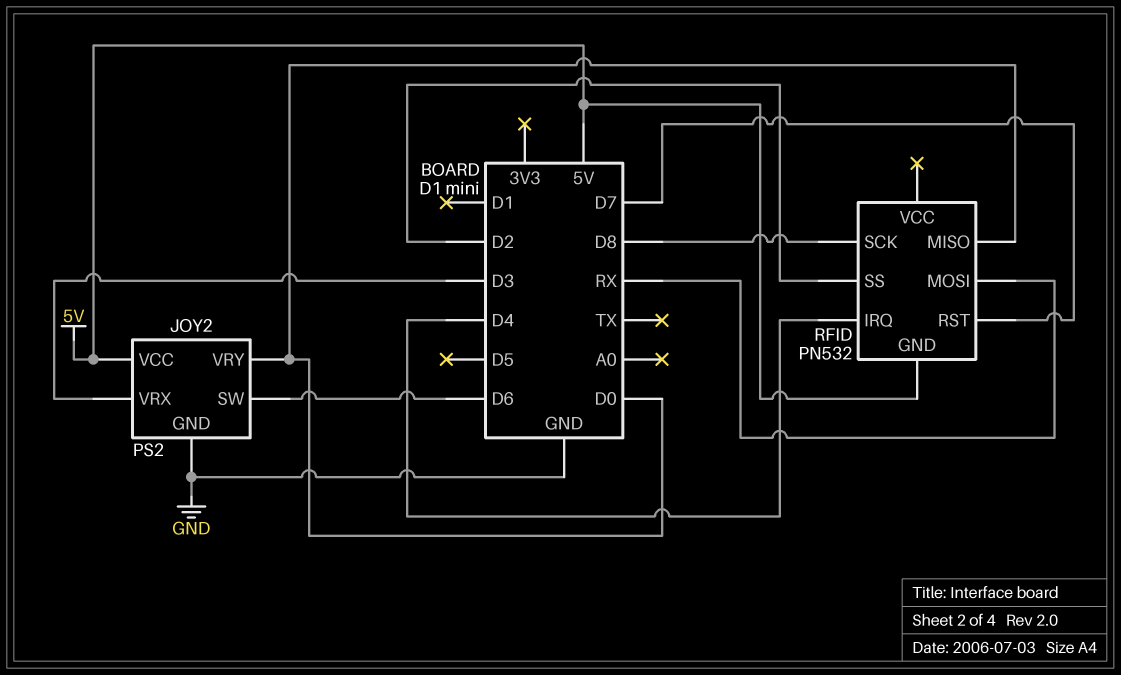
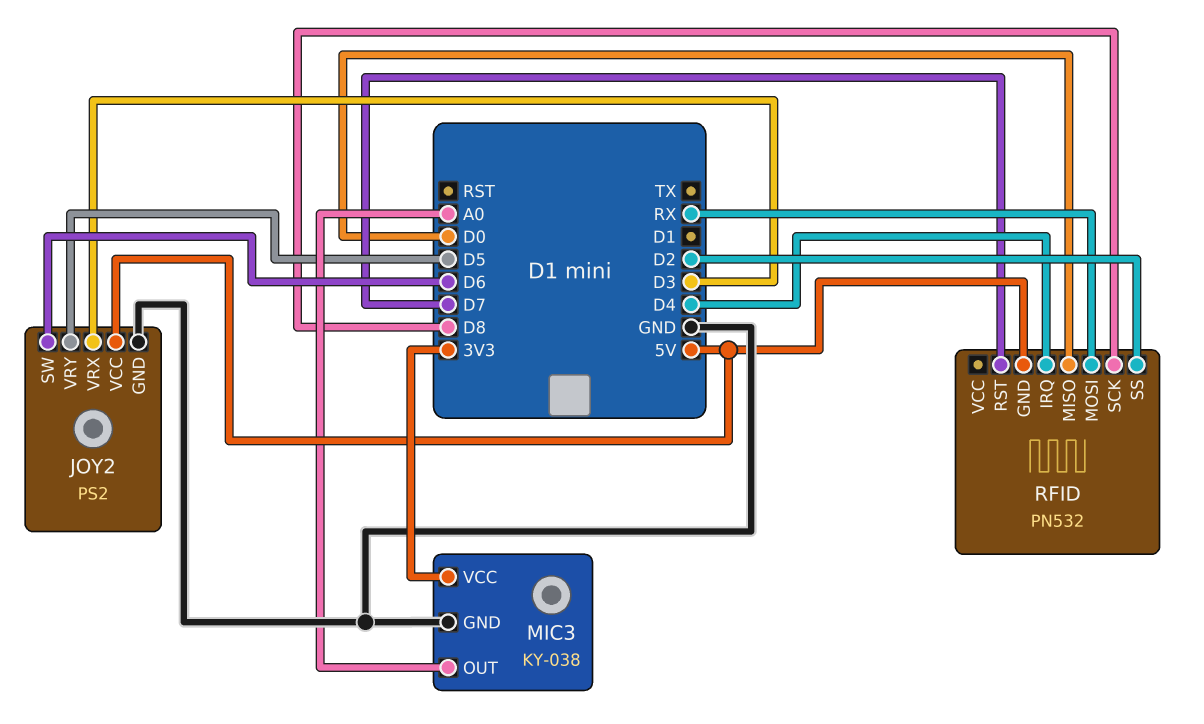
JOY2 pin VRY: D0 -> D5
MIC3: none -> KY-038
MIC3 pin GND: none -> GND
MIC3 pin OUT: none -> A0
MIC3 pin VCC: none -> 3V3

